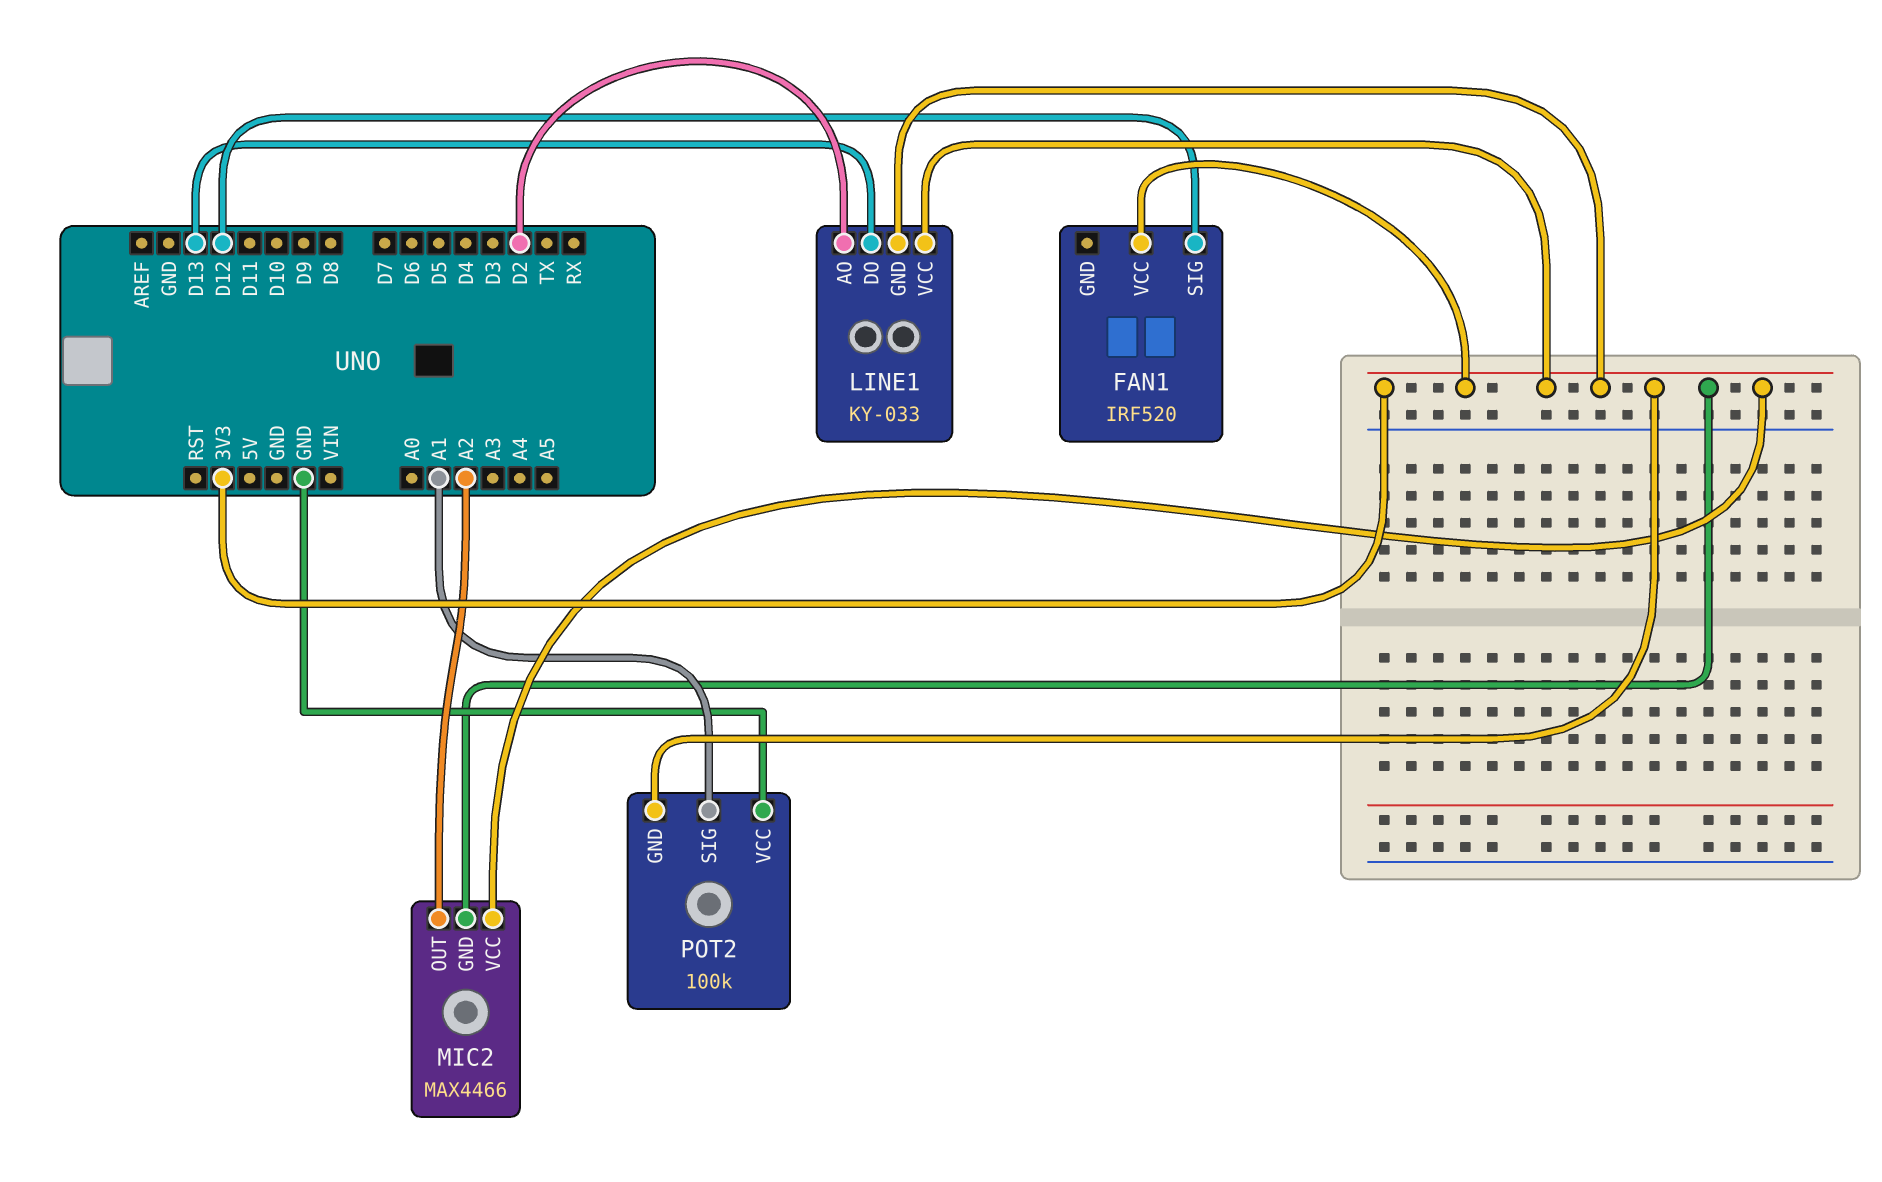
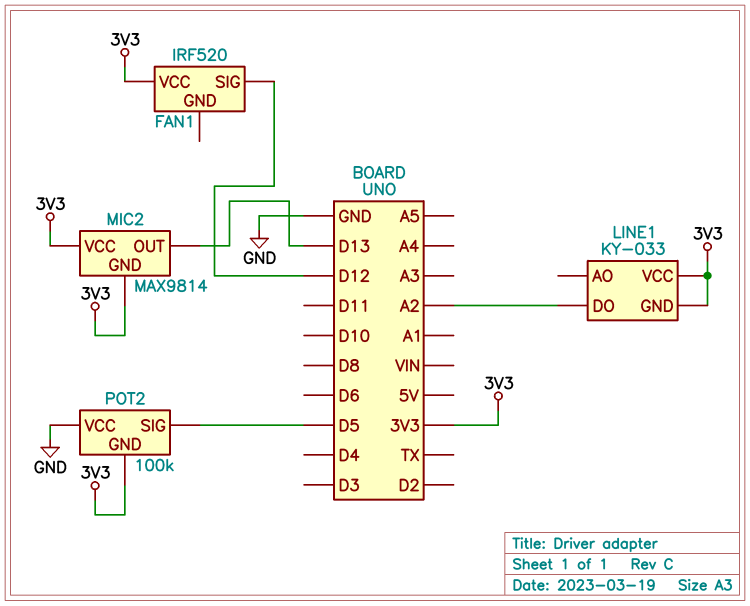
LINE1 pin AO: D2 -> none
LINE1 pin DO: D13 -> A2
MIC2: MAX4466 -> MAX9814
MIC2 pin OUT: A2 -> D13
POT2 pin SIG: A1 -> D5

